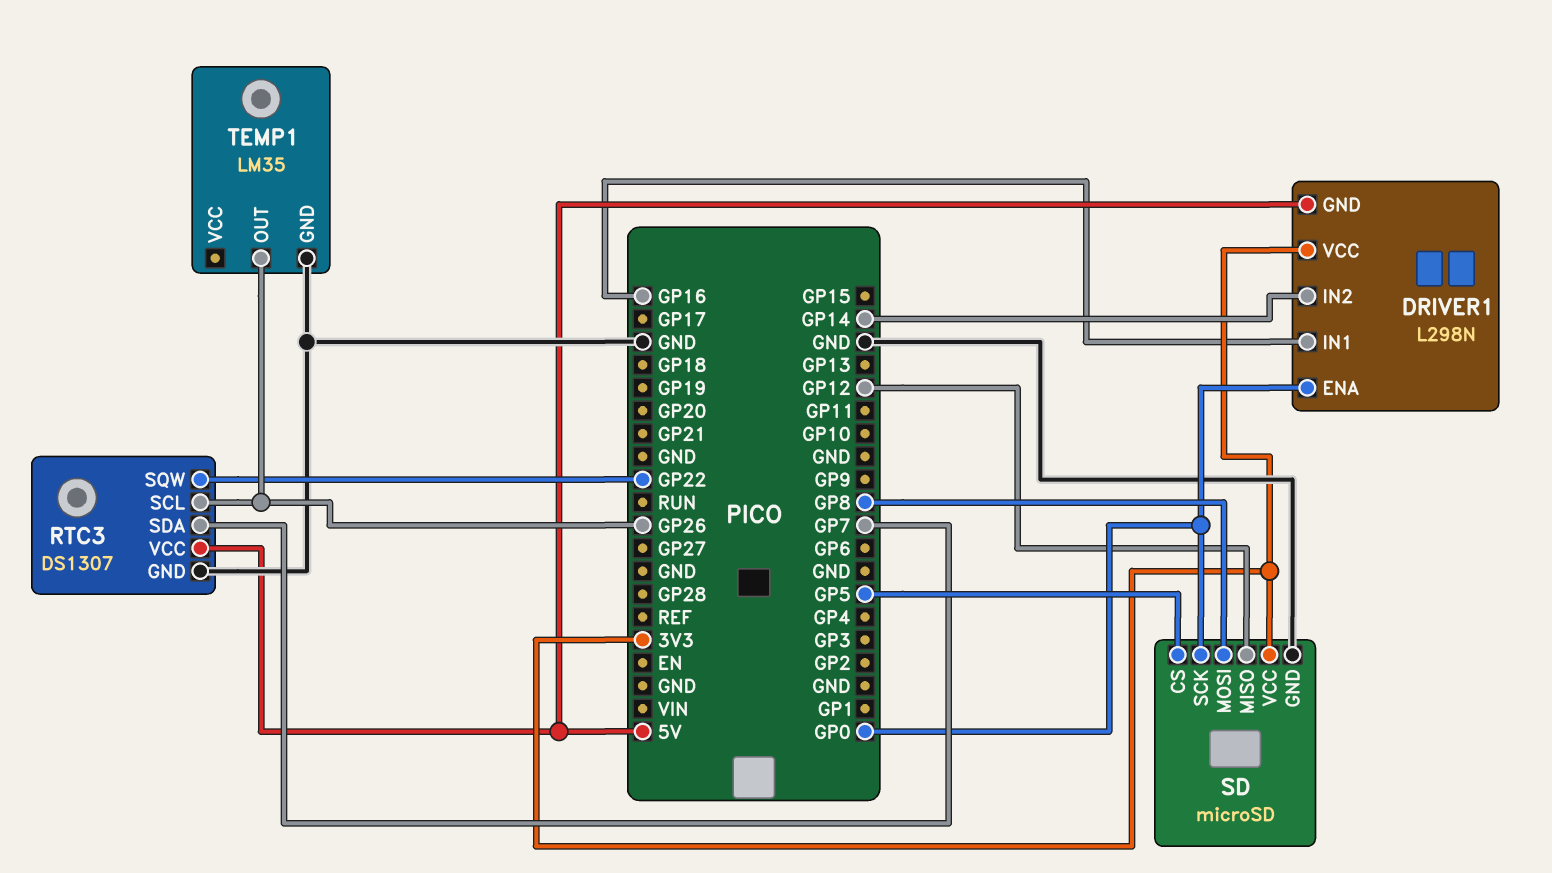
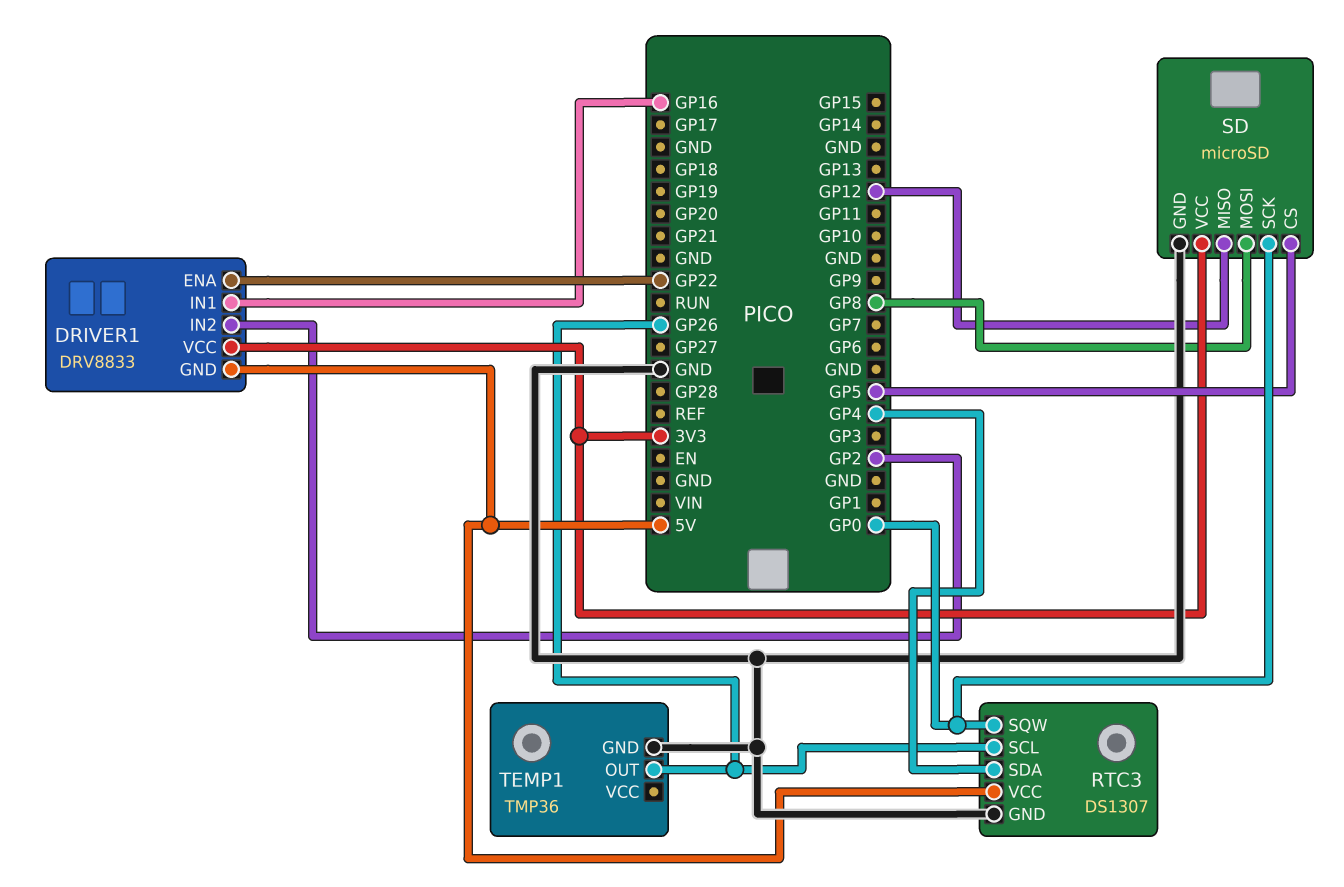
DRIVER1: L298N -> DRV8833
DRIVER1 pin ENA: GP0 -> GP22
DRIVER1 pin IN2: GP14 -> GP2
RTC3 pin SDA: GP7 -> GP4
RTC3 pin SQW: GP22 -> GP0
TEMP1: LM35 -> TMP36

